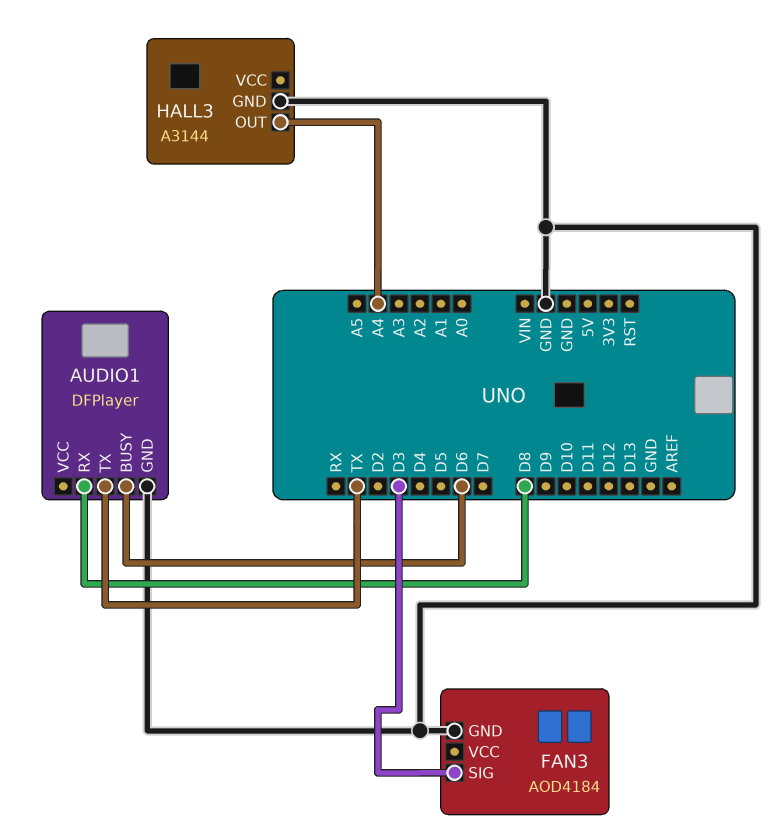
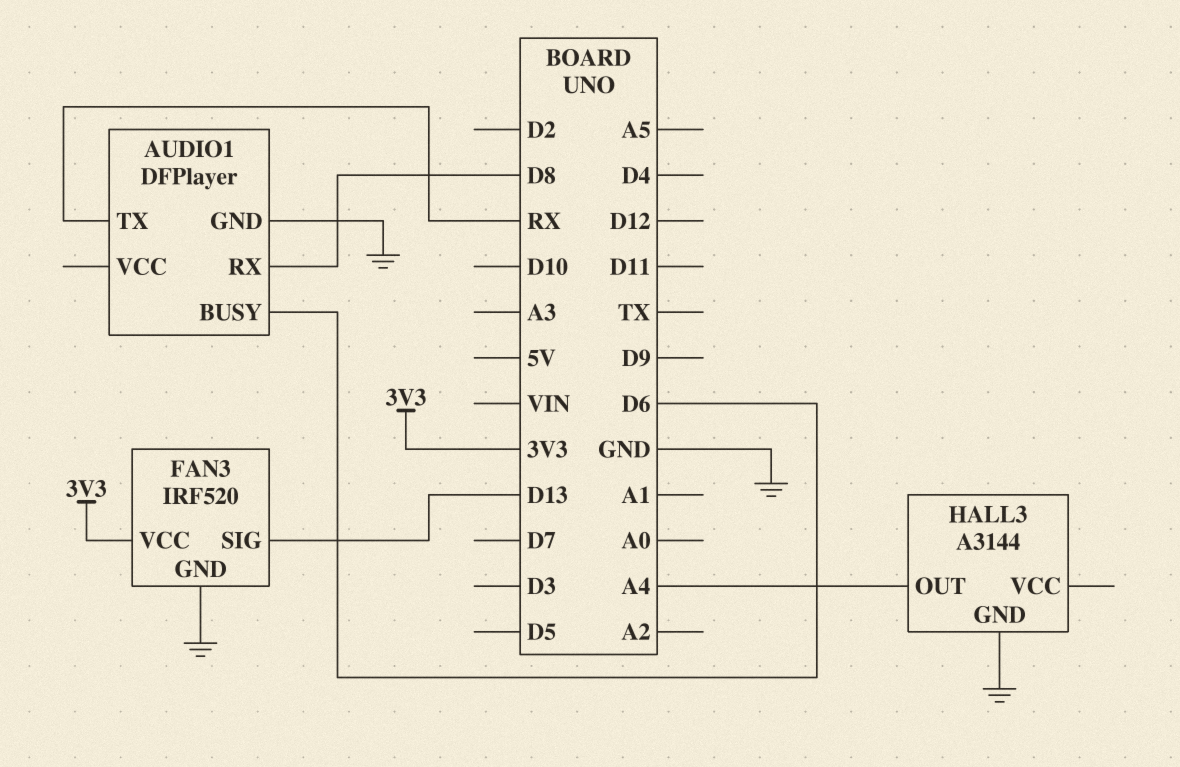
AUDIO1 pin TX: TX -> RX
FAN3: AOD4184 -> IRF520
FAN3 pin SIG: D3 -> D13
FAN3 pin VCC: none -> 3V3

